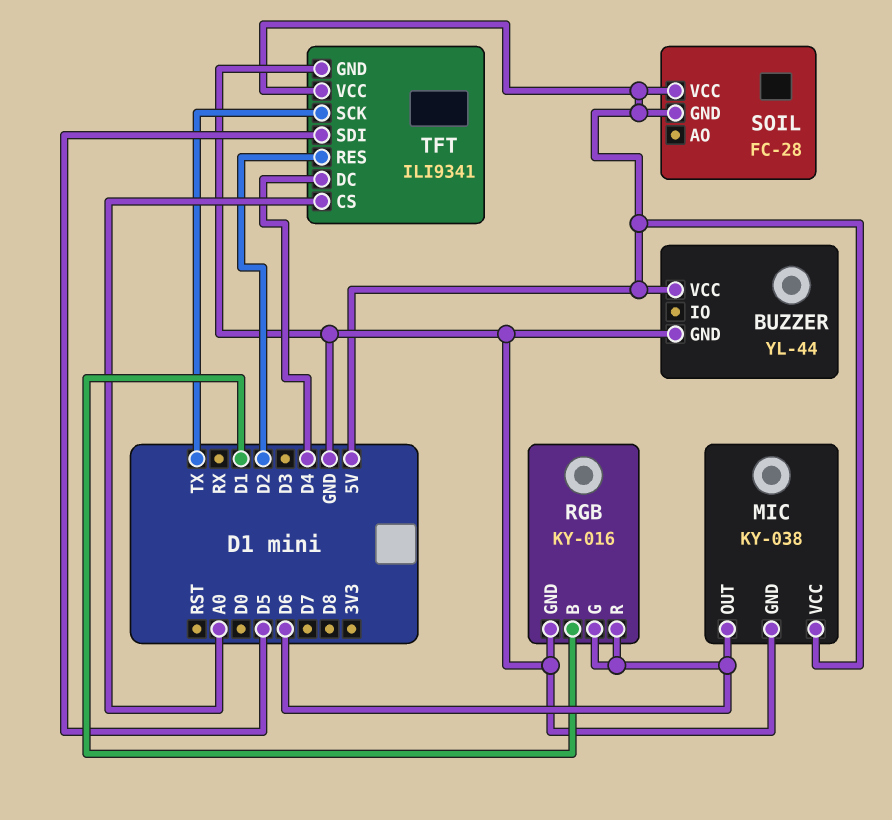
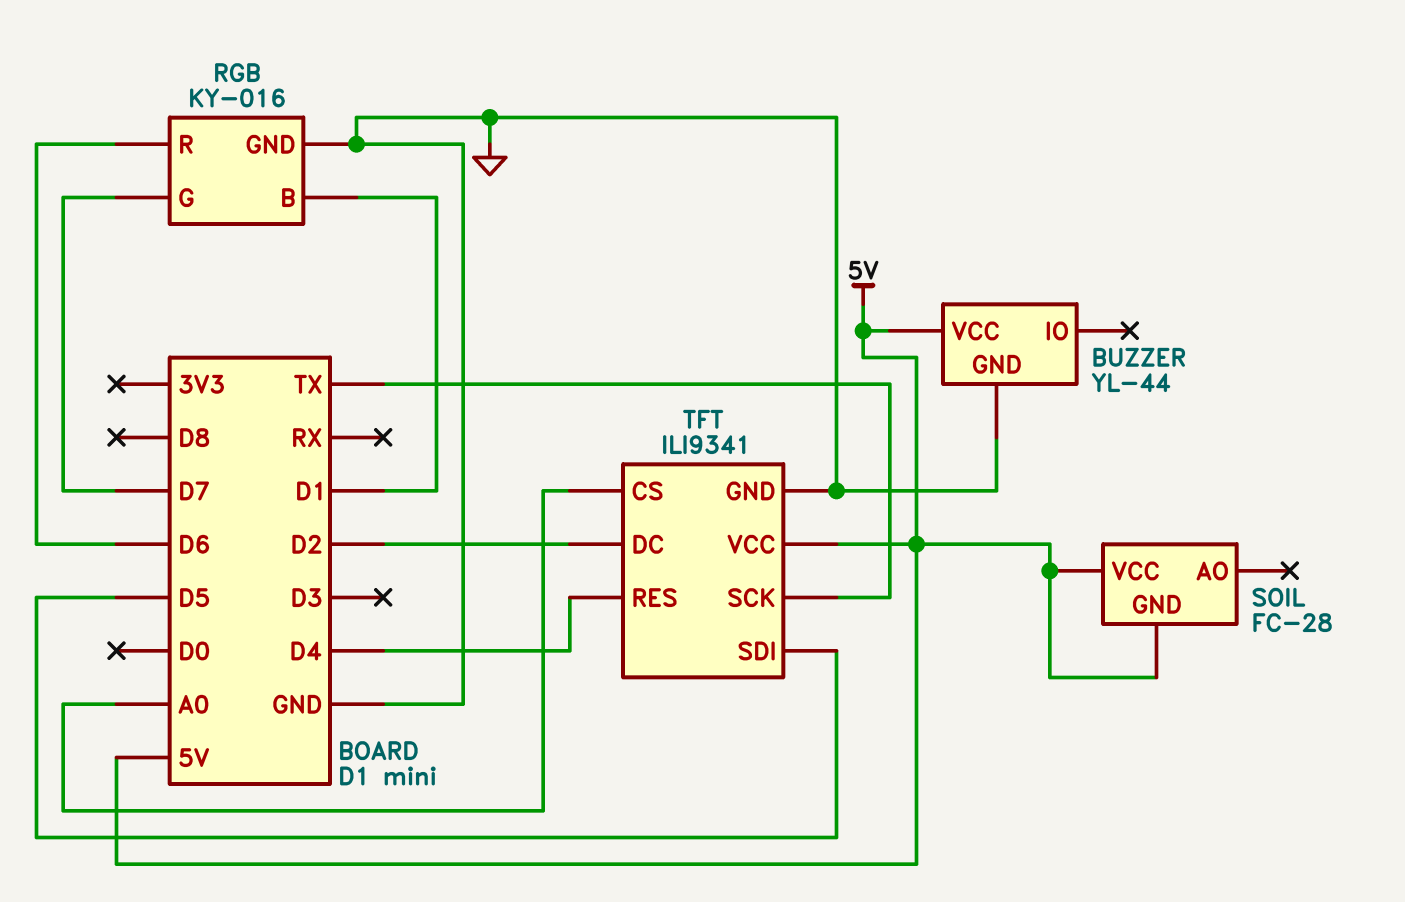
MIC: KY-038 -> none
MIC pin GND: GND -> none
MIC pin OUT: D6 -> none
MIC pin VCC: 5V -> none
RGB pin G: D6 -> D7
TFT pin DC: D4 -> D2
TFT pin RES: D2 -> D4

